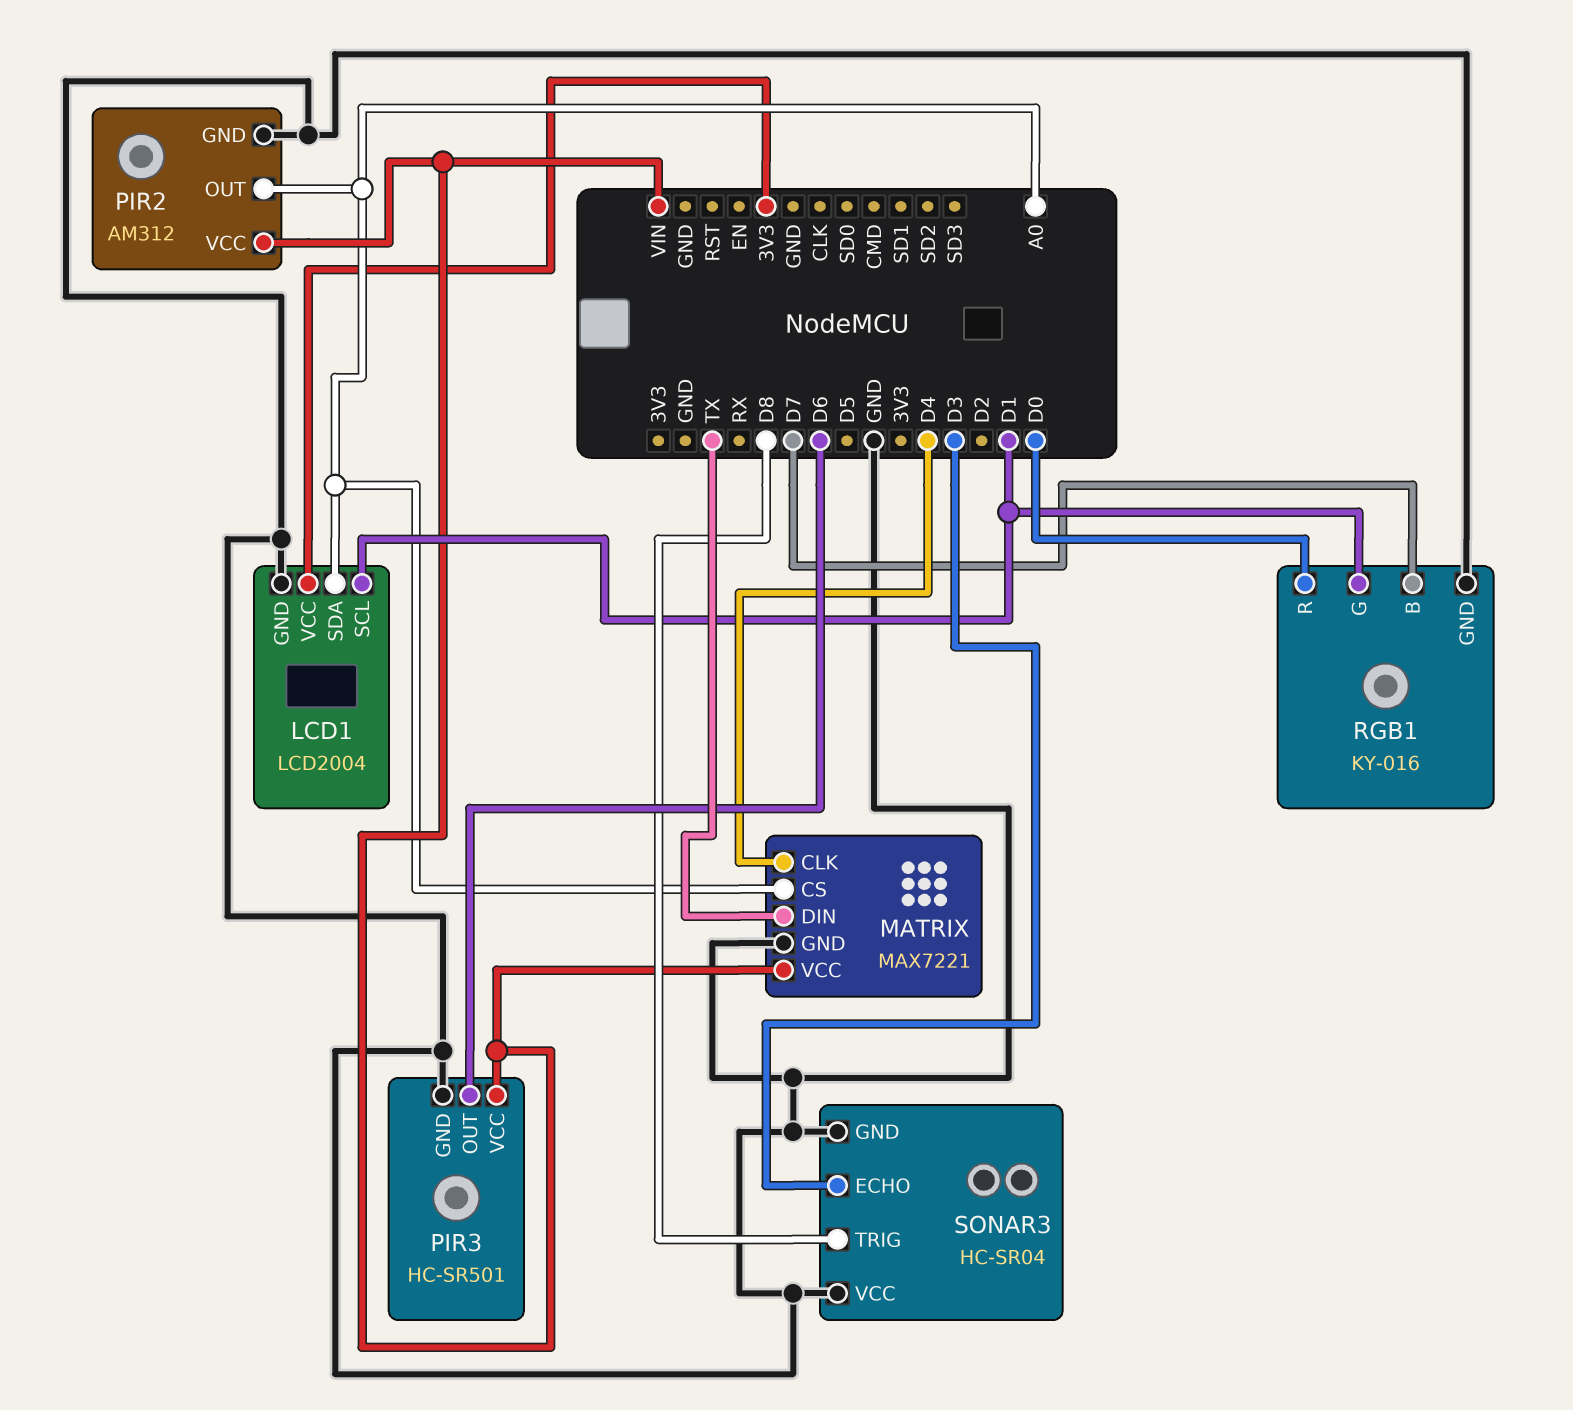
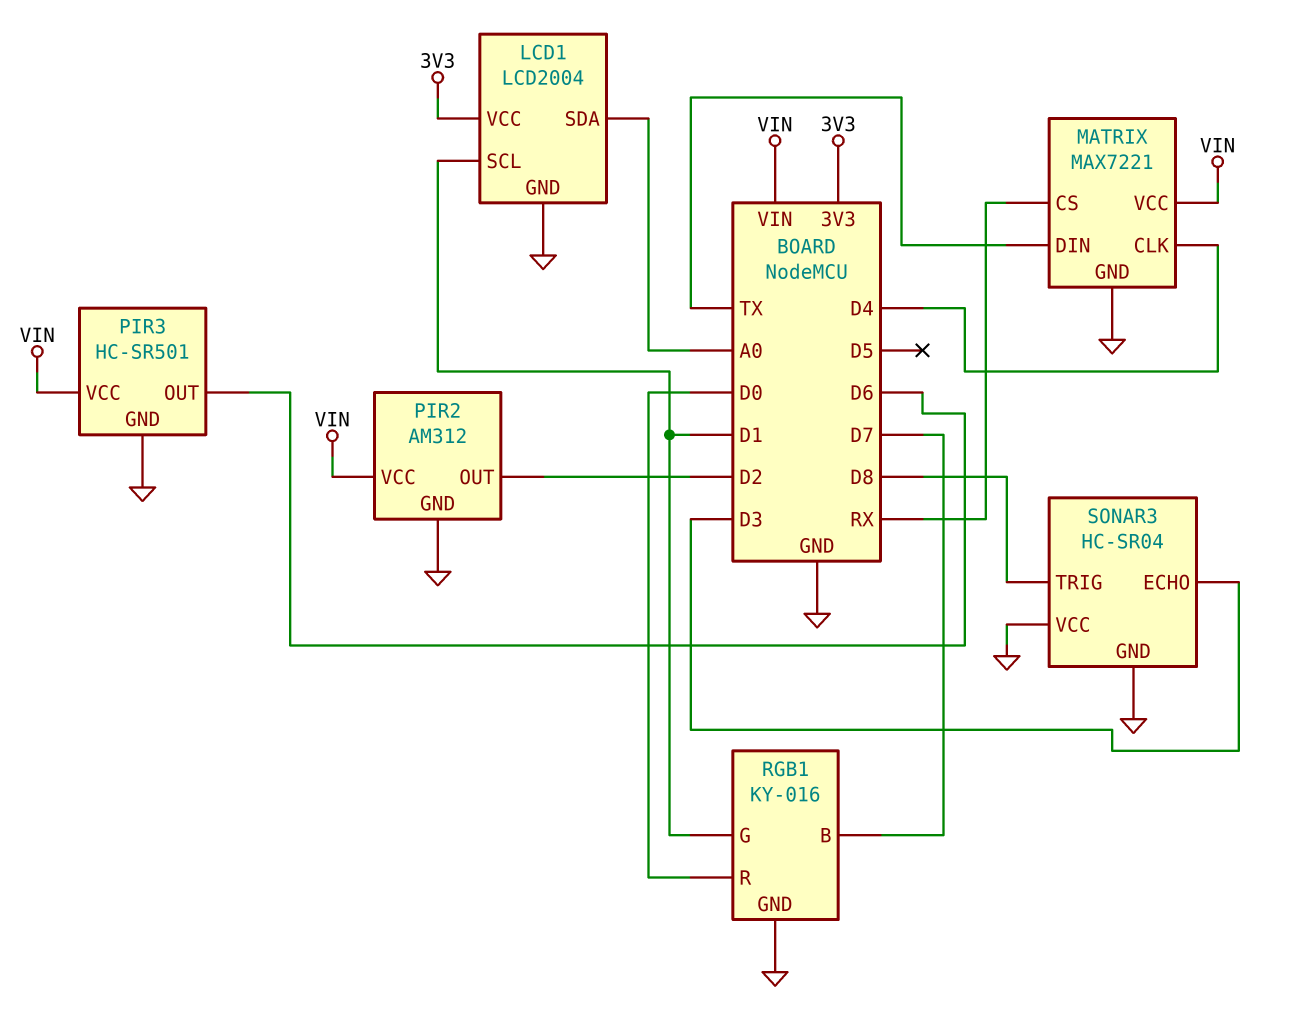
MATRIX pin CS: A0 -> RX
PIR2 pin OUT: A0 -> D2

